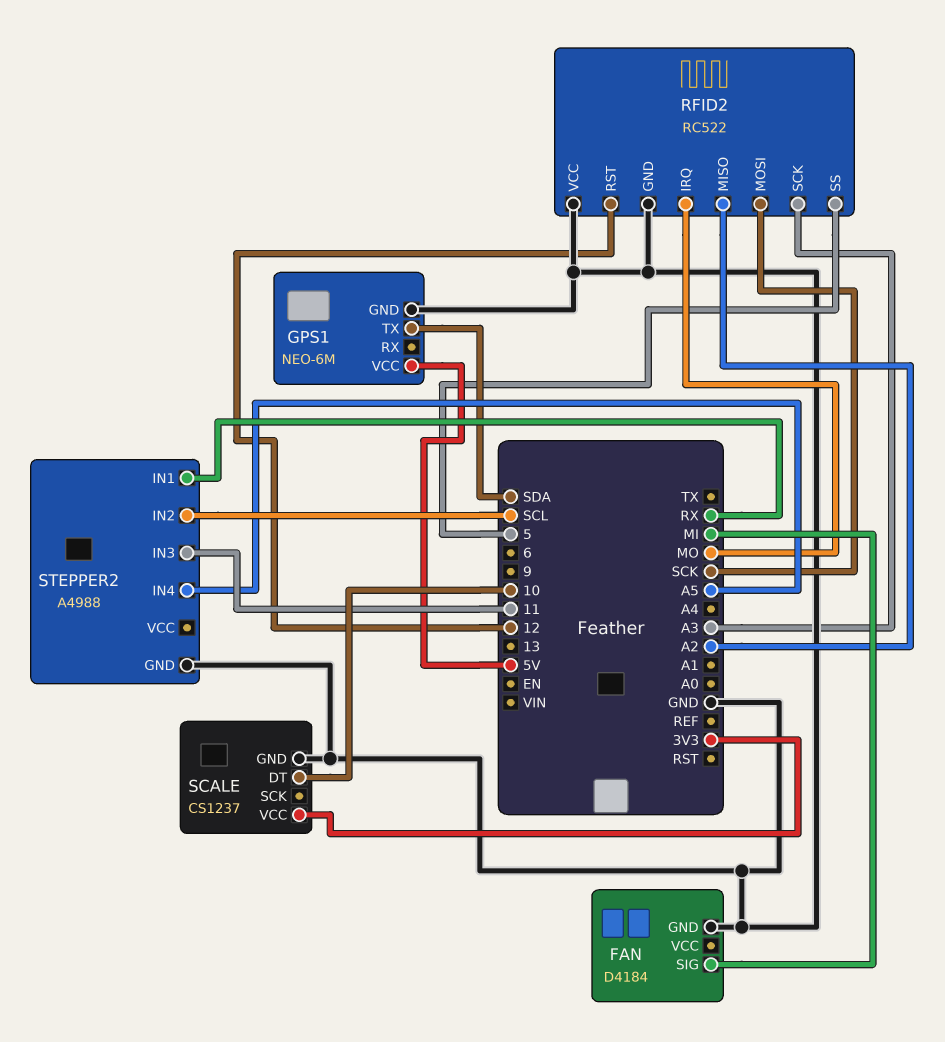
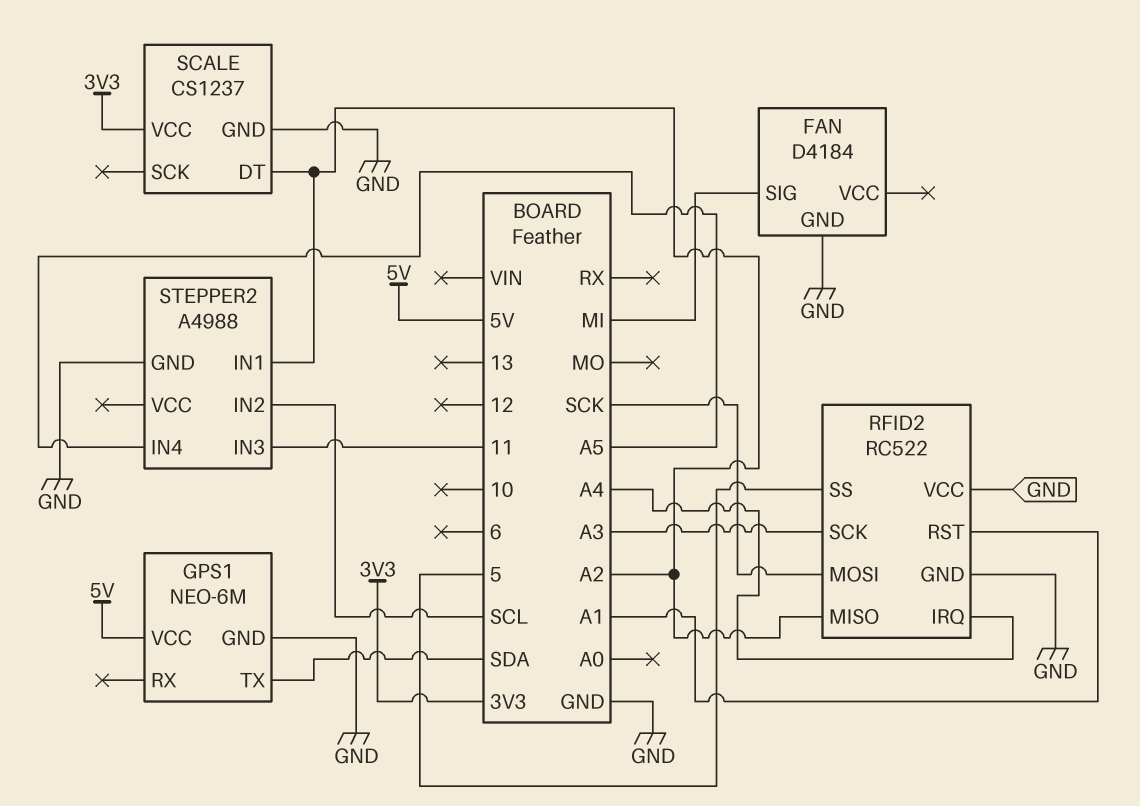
RFID2 pin IRQ: MO -> A4
RFID2 pin RST: 12 -> A1
SCALE pin DT: 10 -> A2
STEPPER2 pin IN1: RX -> A2

